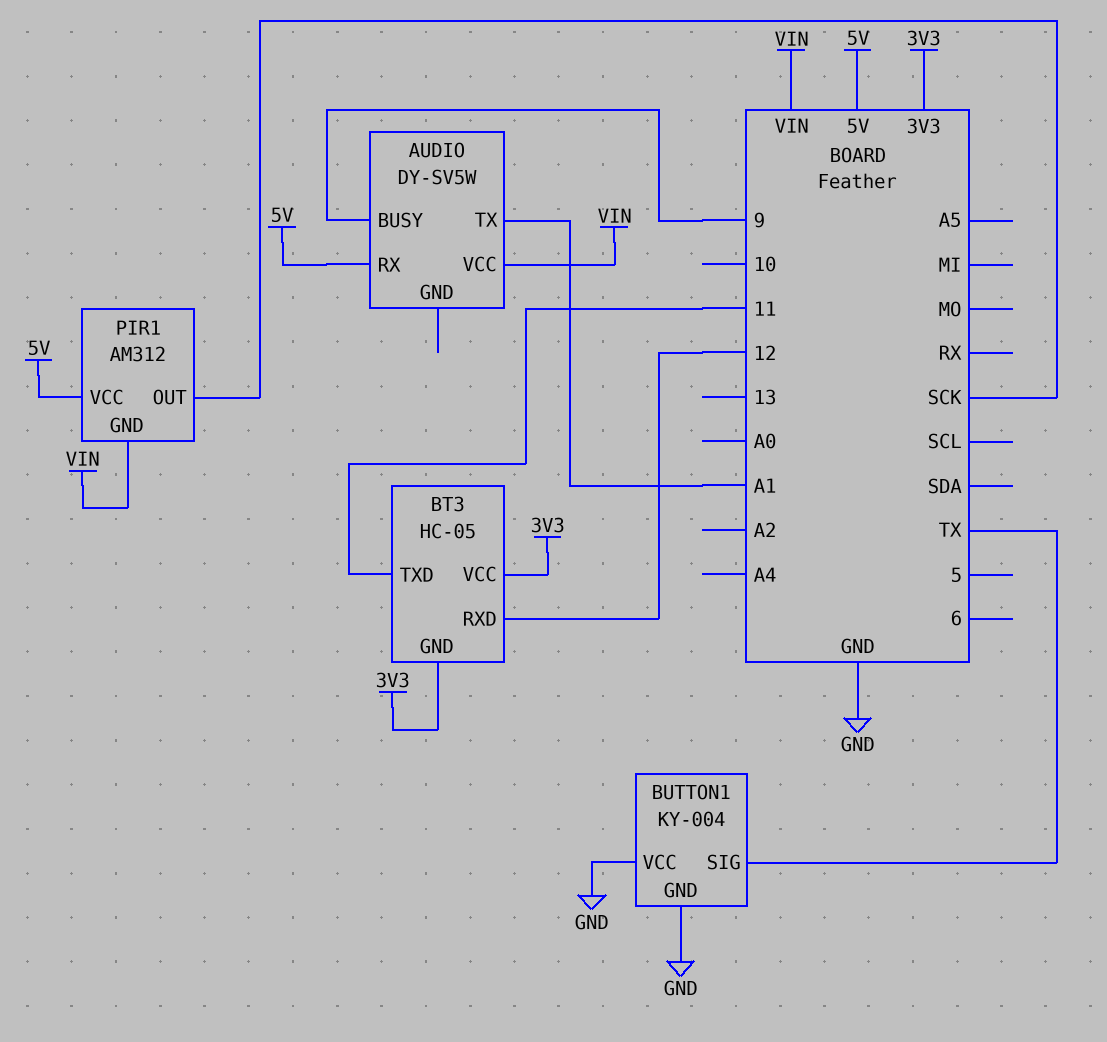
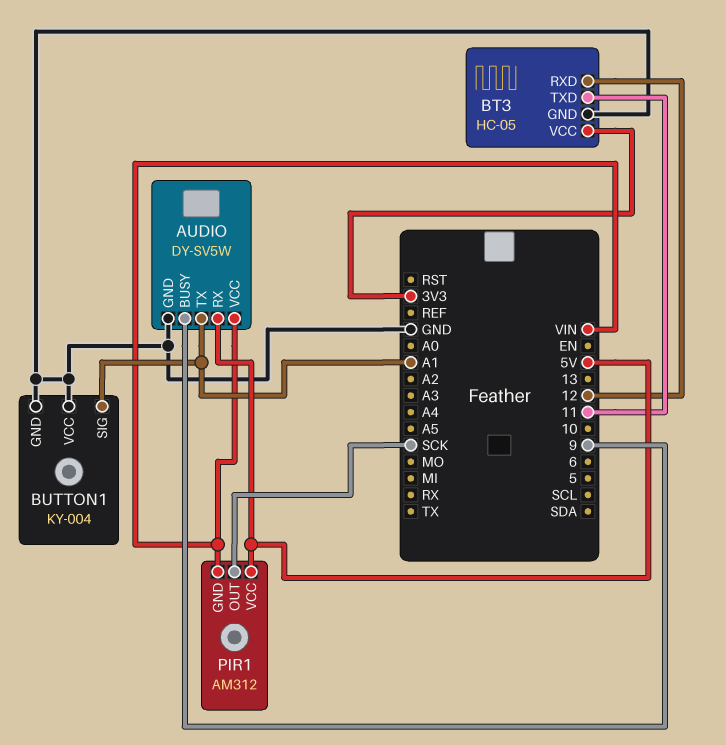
AUDIO pin GND: none -> GND
BT3 pin GND: 3V3 -> GND
BUTTON1 pin SIG: TX -> A1

